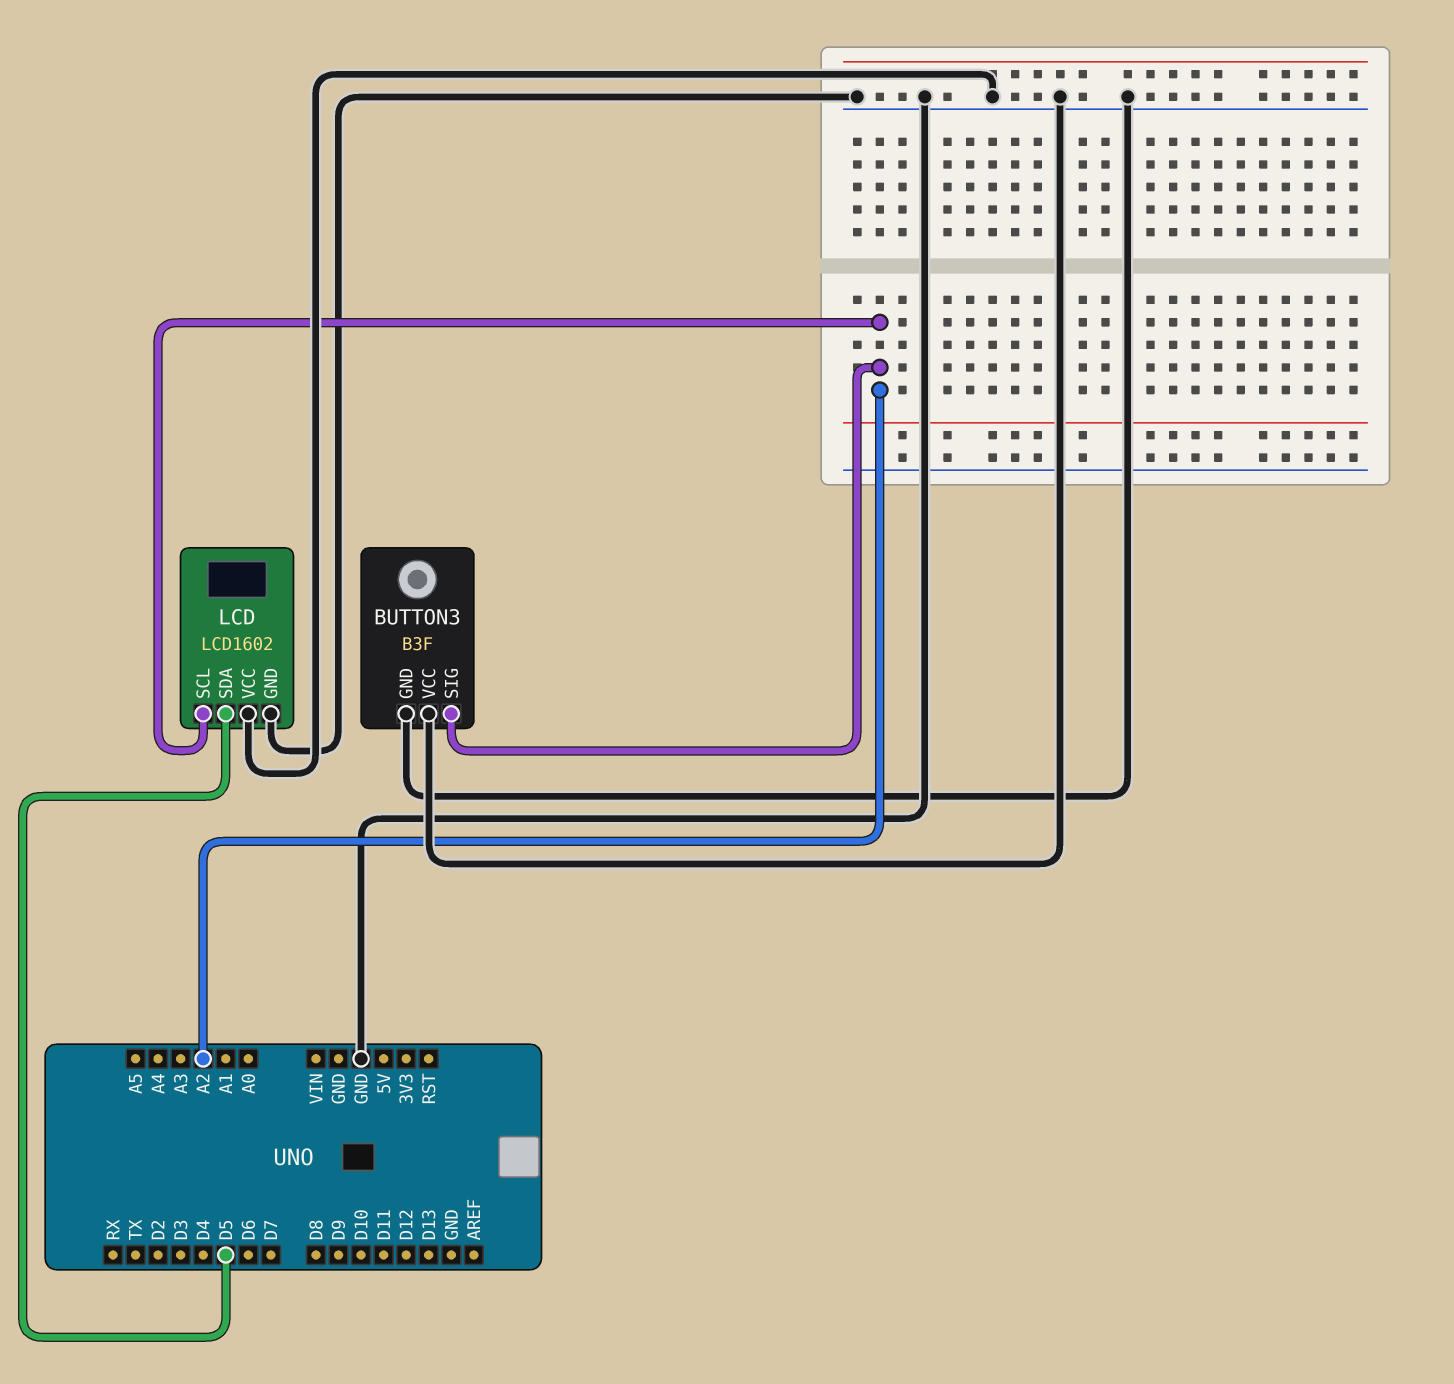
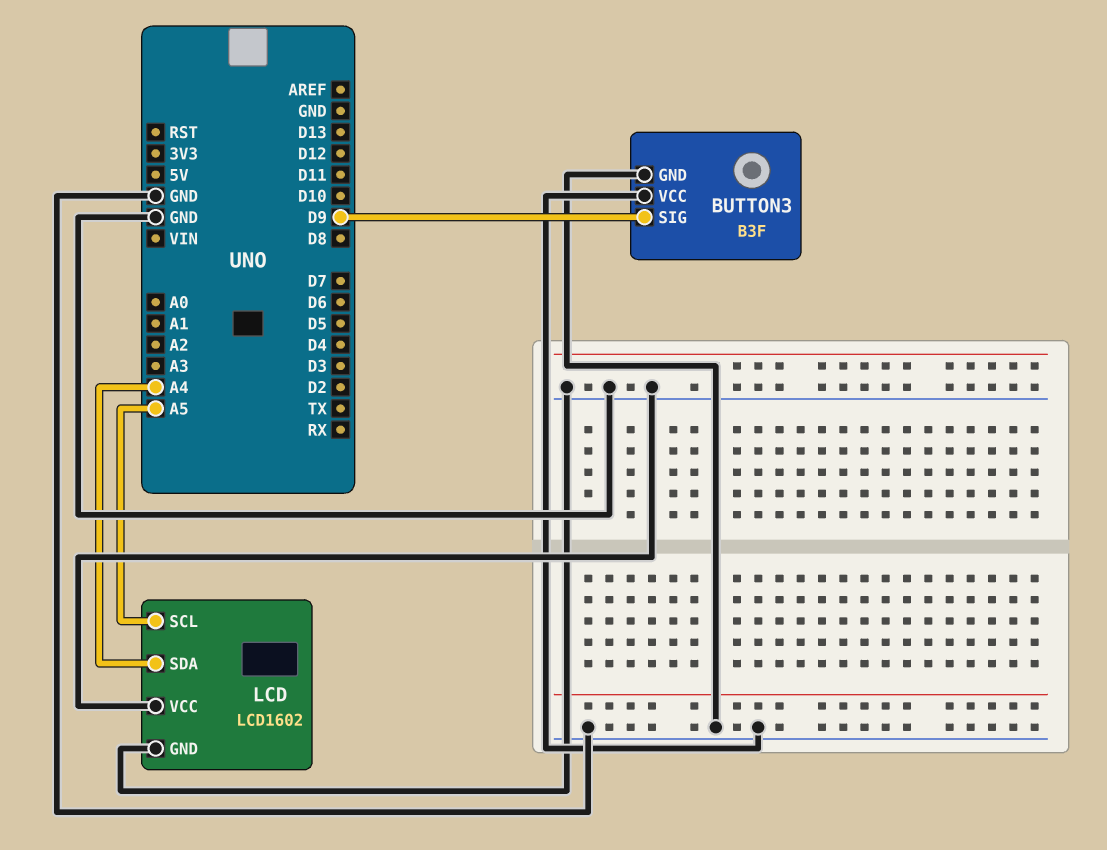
BUTTON3 pin SIG: A2 -> D9
LCD pin SCL: A2 -> A5
LCD pin SDA: D5 -> A4

